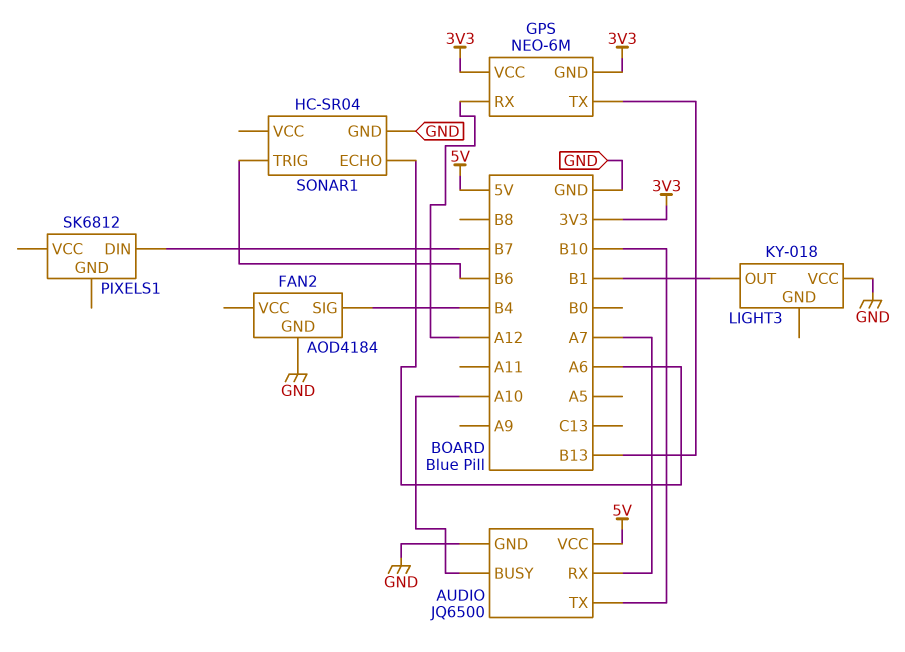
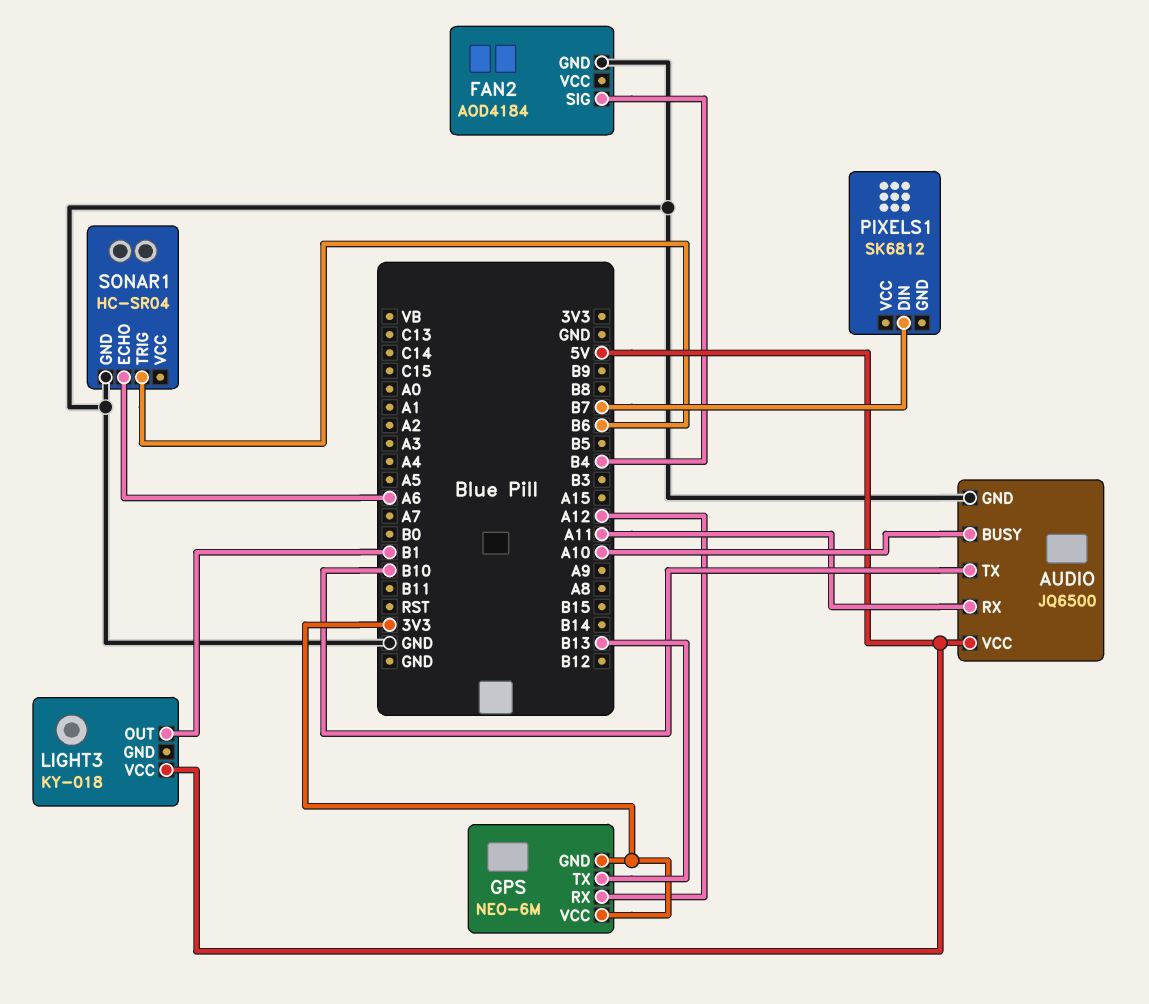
AUDIO pin RX: A7 -> A11
LIGHT3 pin VCC: GND -> 5V

